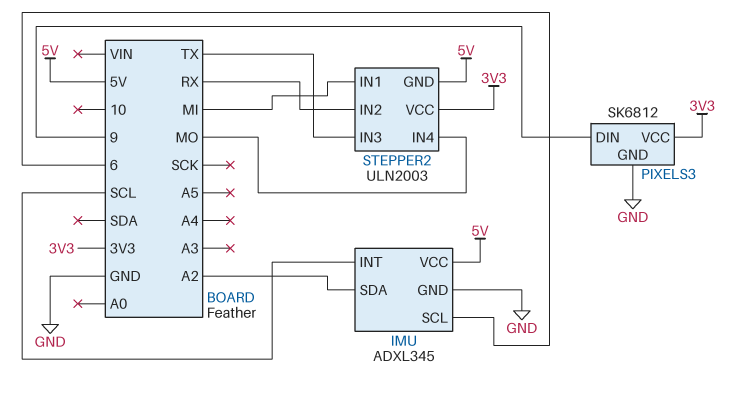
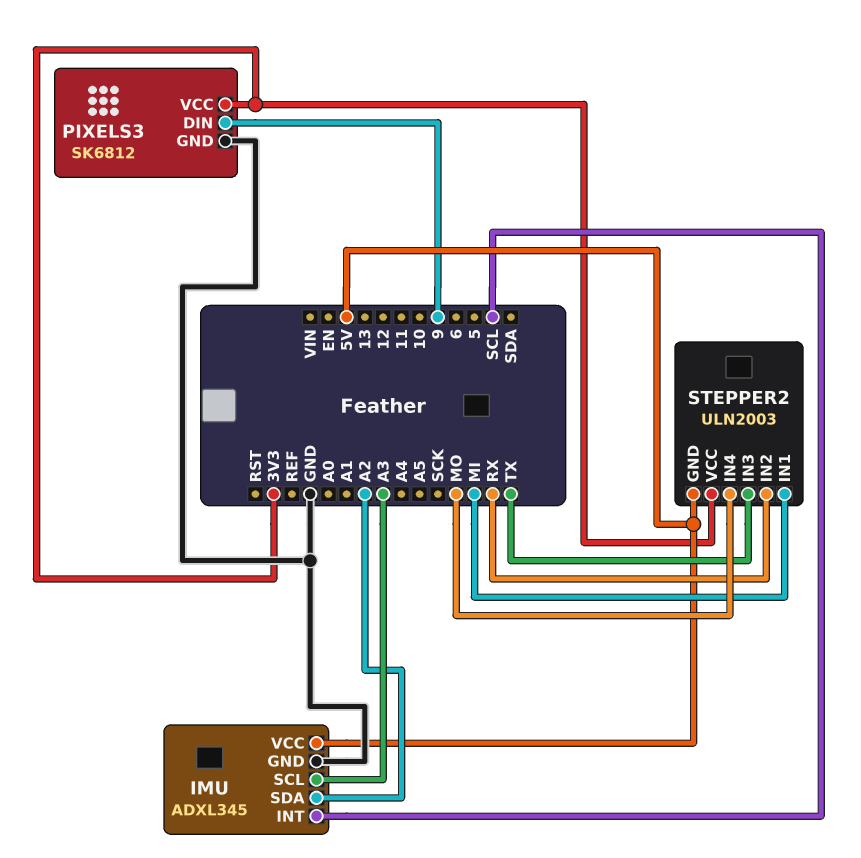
IMU pin SCL: 6 -> A3

